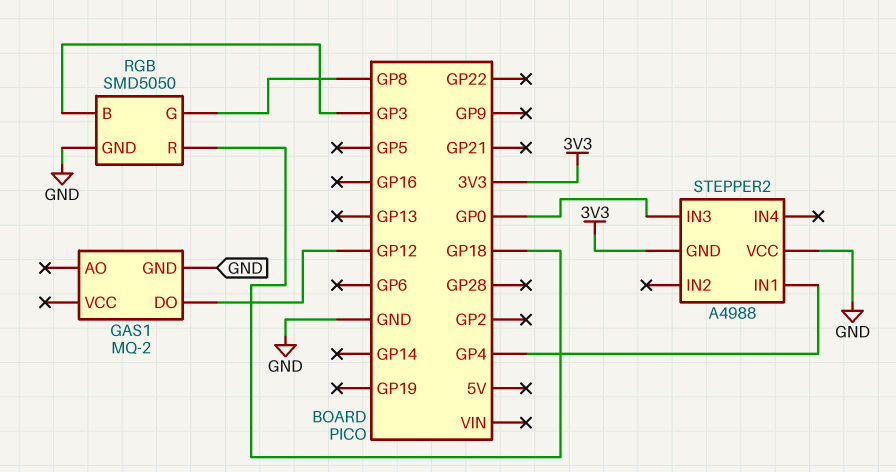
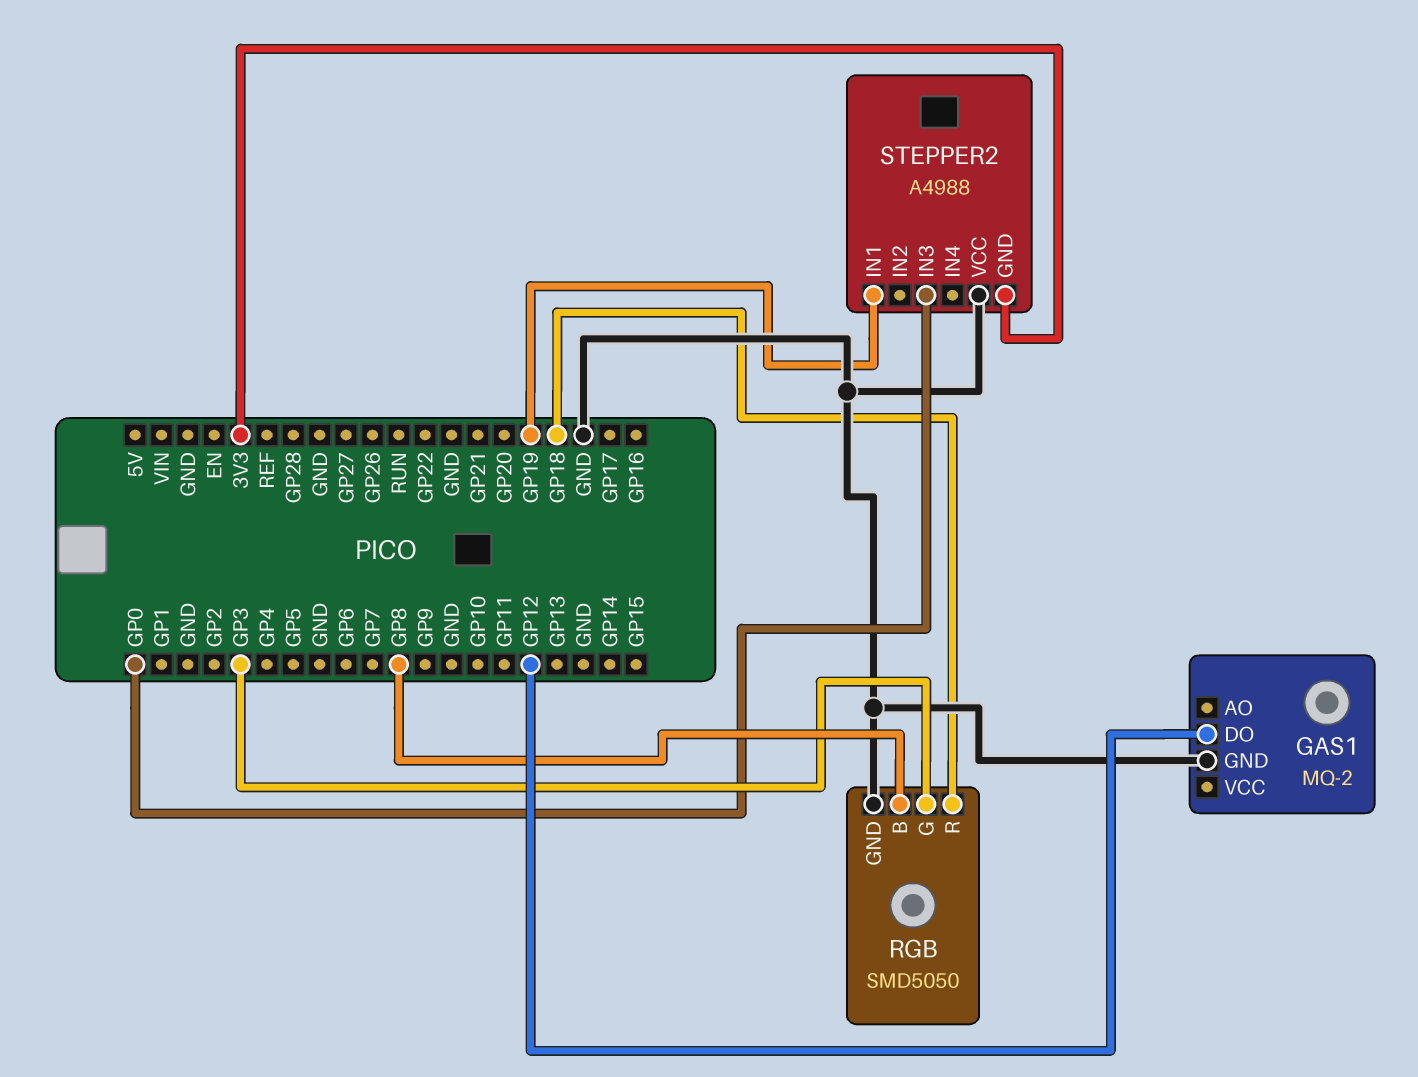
RGB pin B: GP3 -> GP8
RGB pin G: GP8 -> GP3
STEPPER2 pin IN1: GP4 -> GP19

